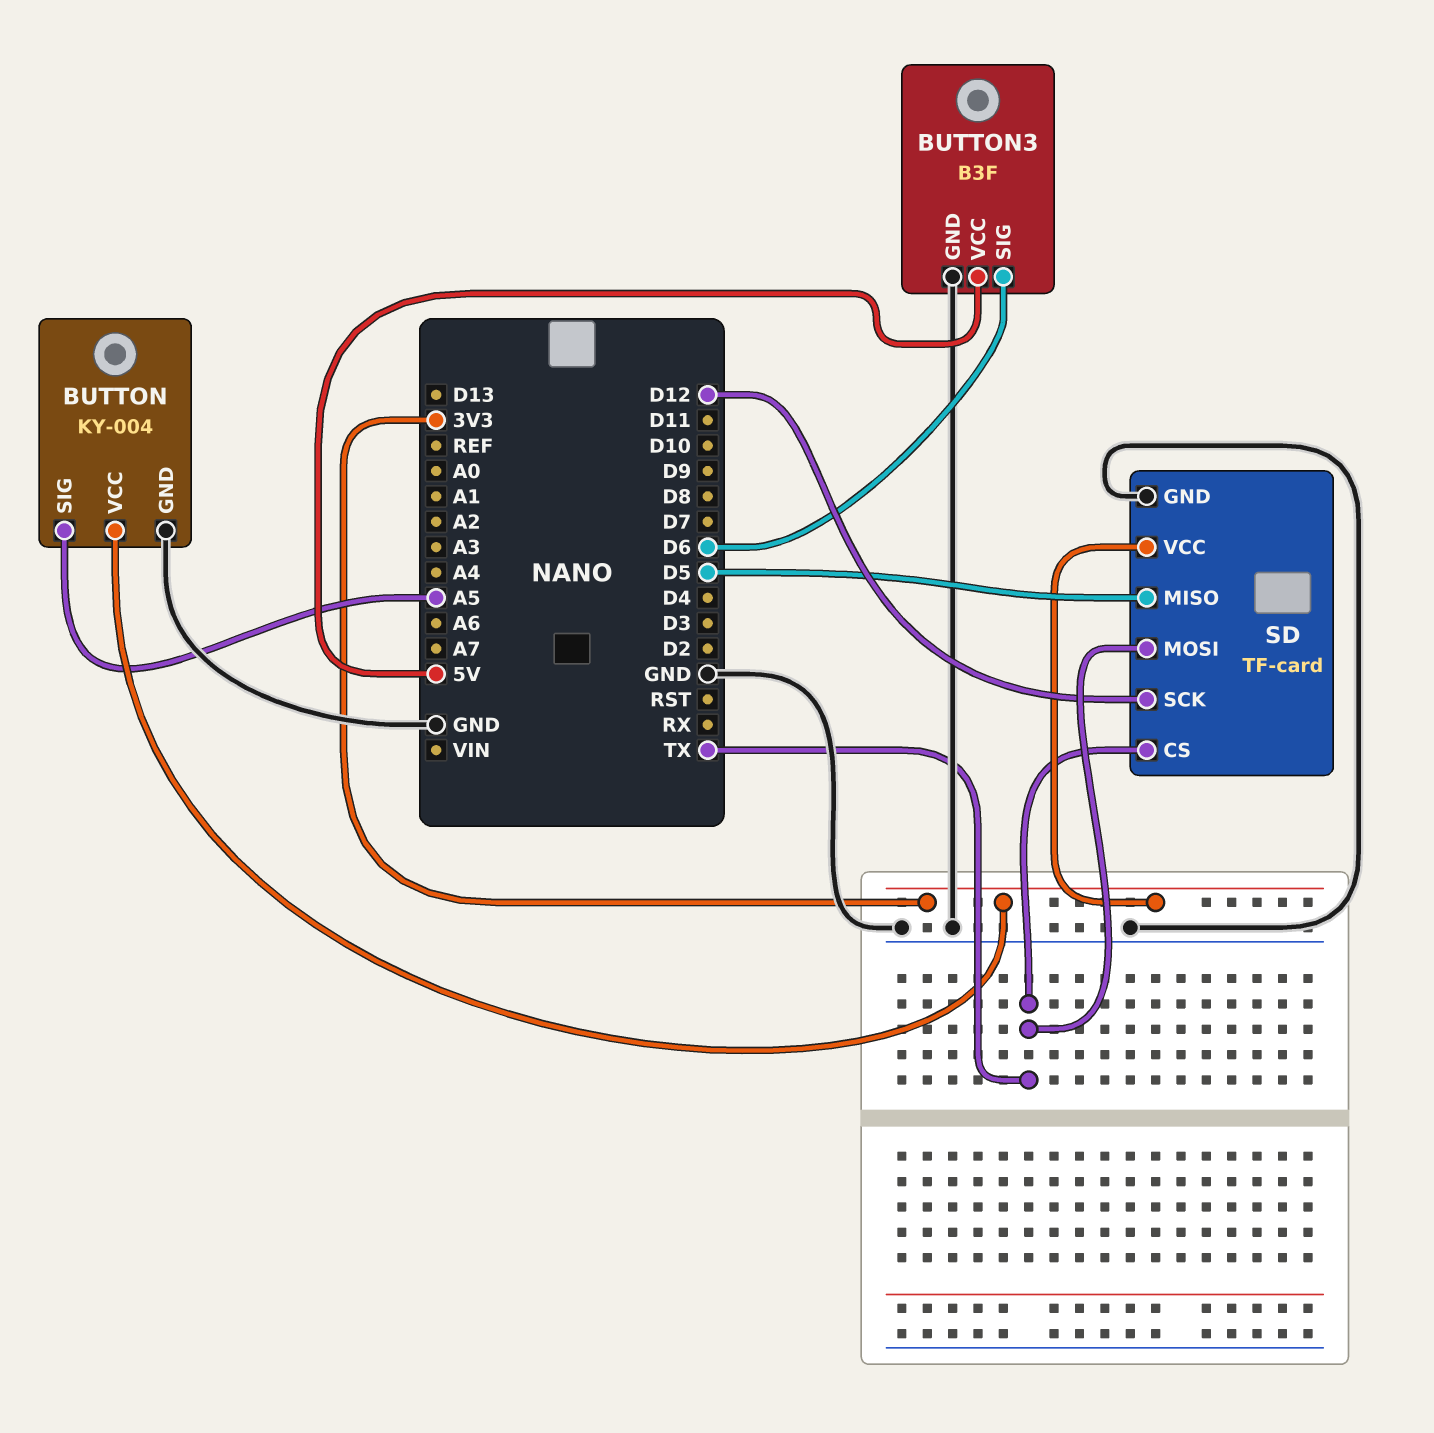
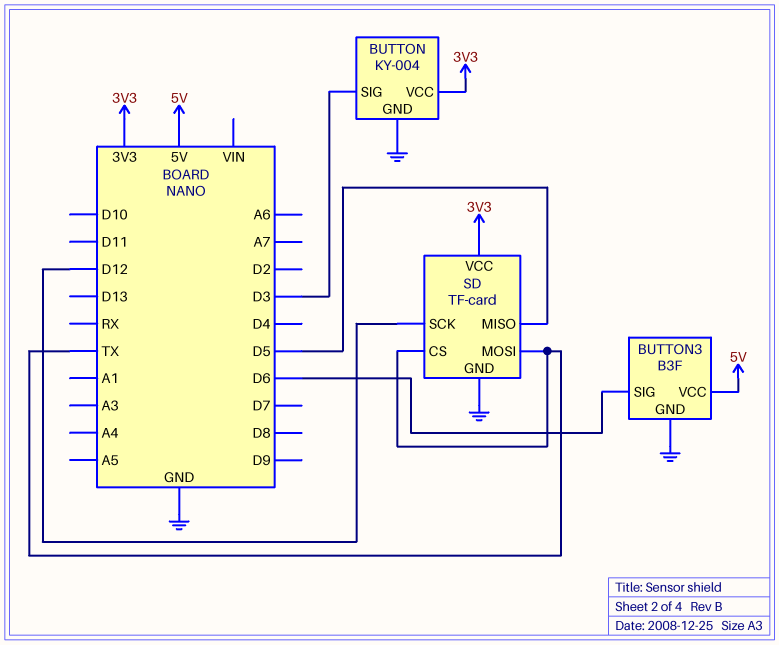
BUTTON pin SIG: A5 -> D3

